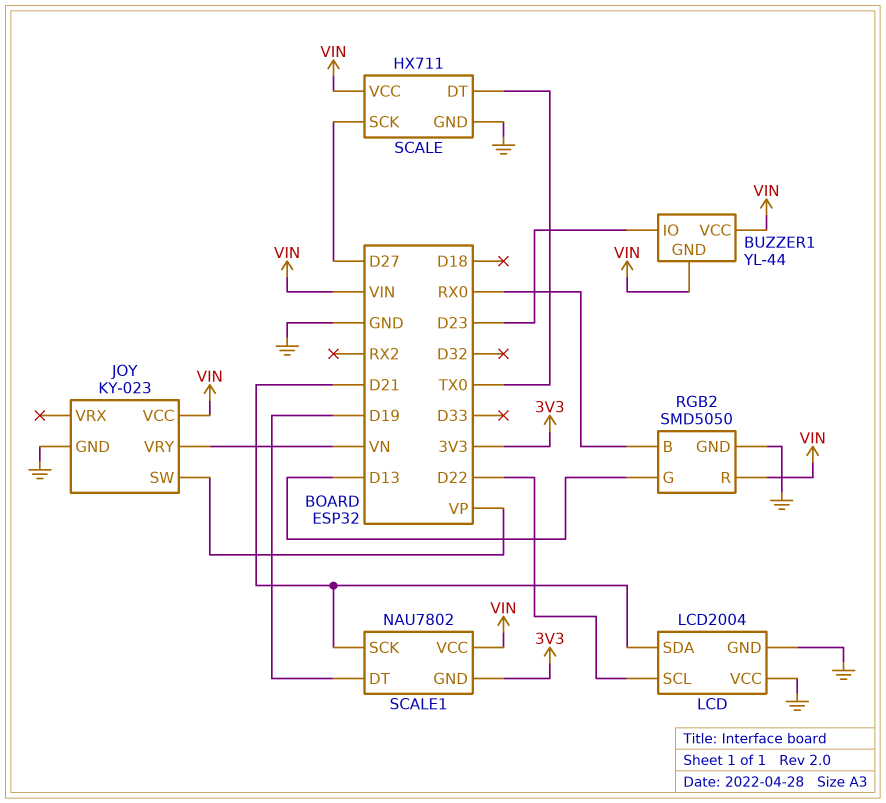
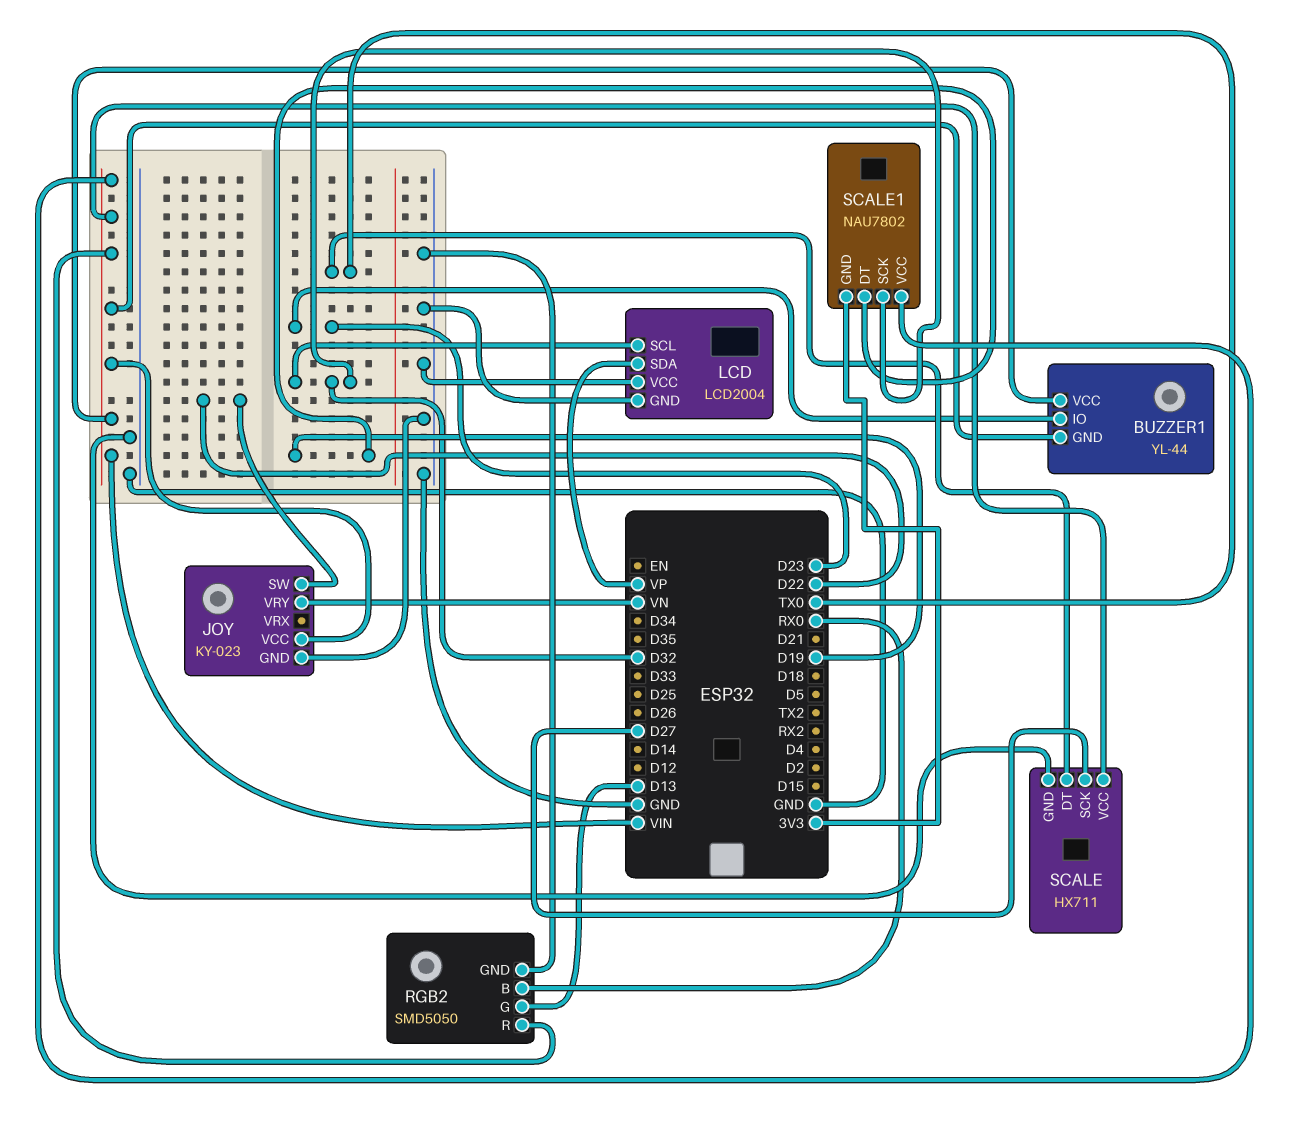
JOY pin SW: VP -> D22
LCD pin SCL: D22 -> D32
LCD pin SDA: D21 -> VP
SCALE1 pin SCK: D21 -> D32

